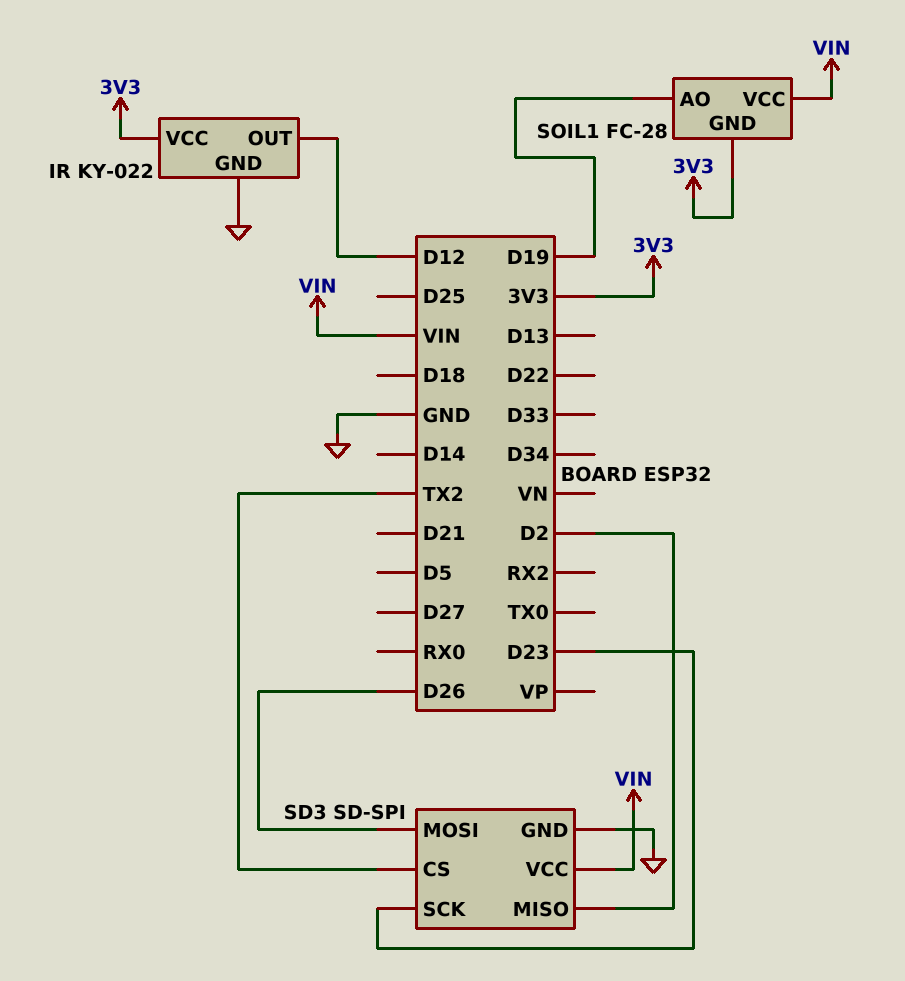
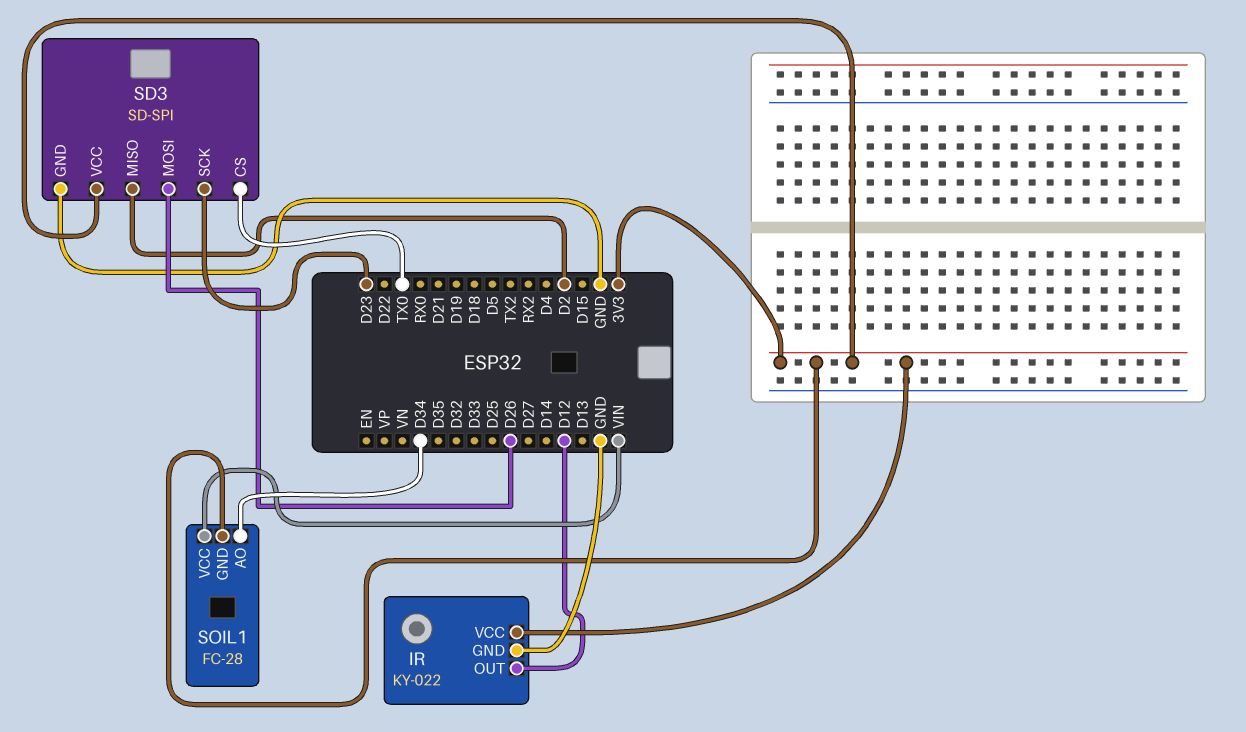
SD3 pin CS: TX2 -> TX0
SD3 pin VCC: VIN -> 3V3
SOIL1 pin AO: D19 -> D34

